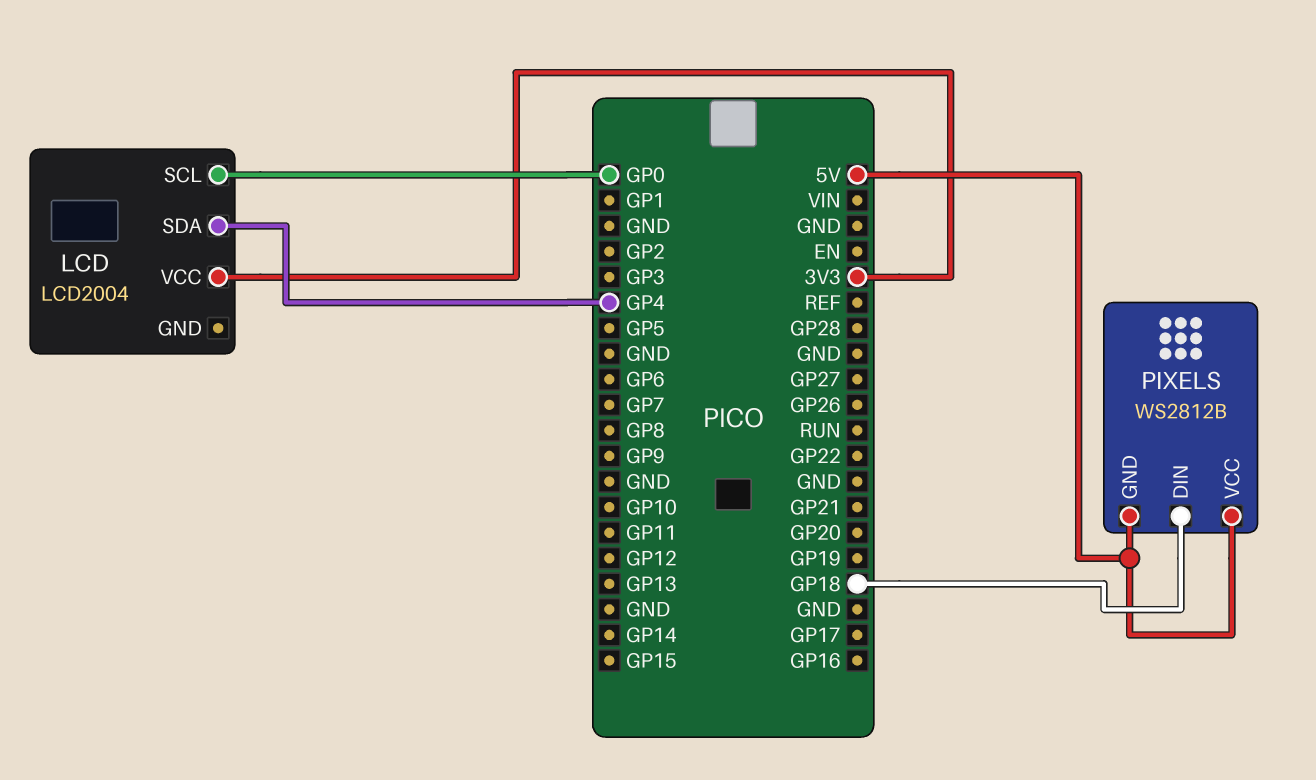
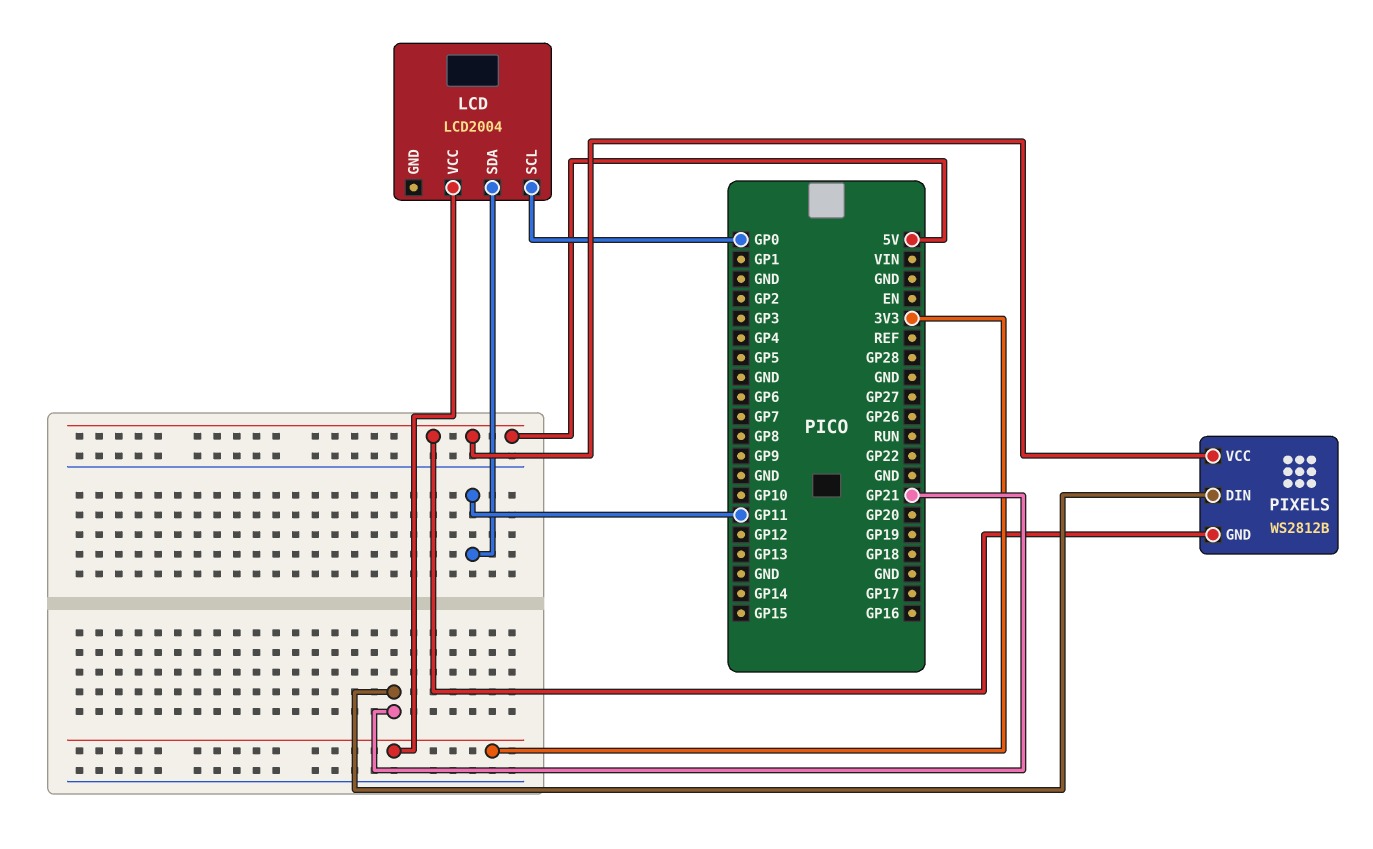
LCD pin SDA: GP4 -> GP11
PIXELS pin DIN: GP18 -> GP21

